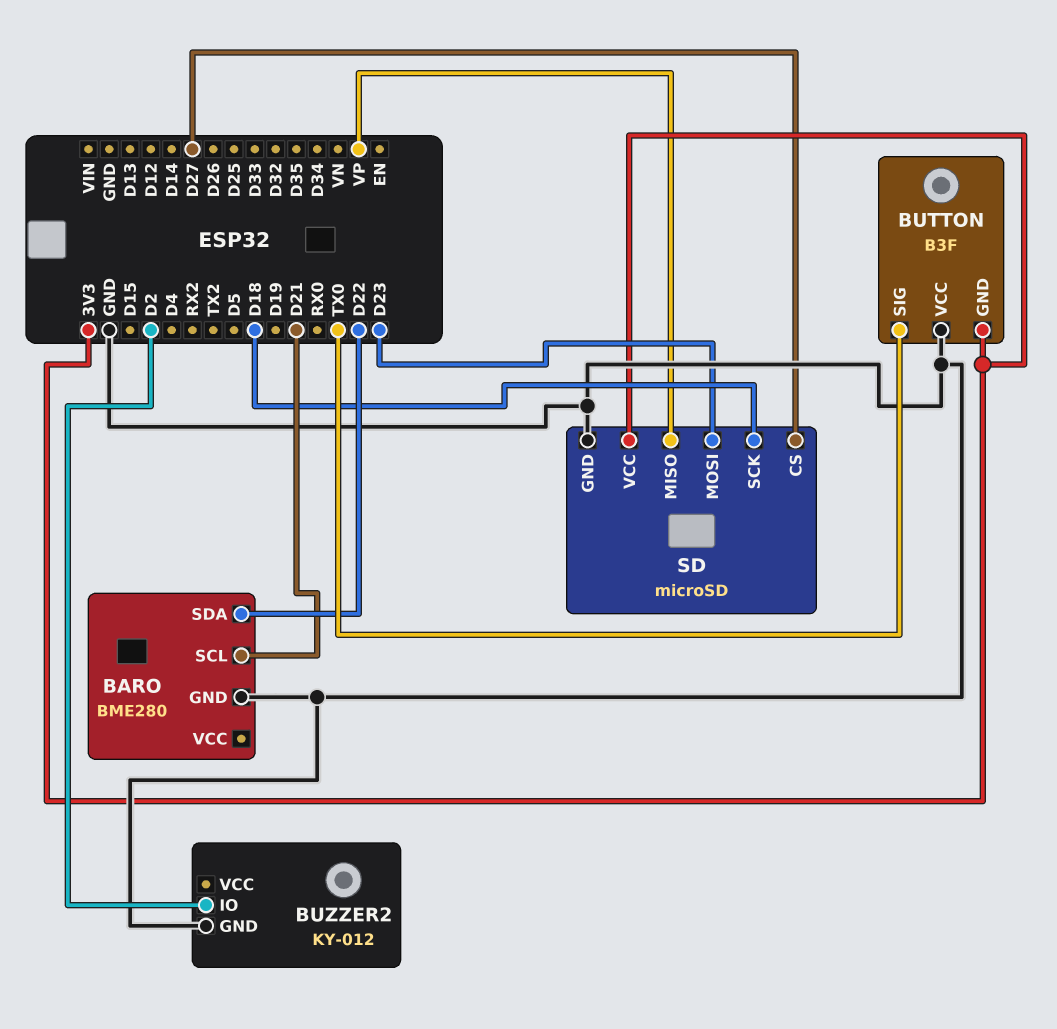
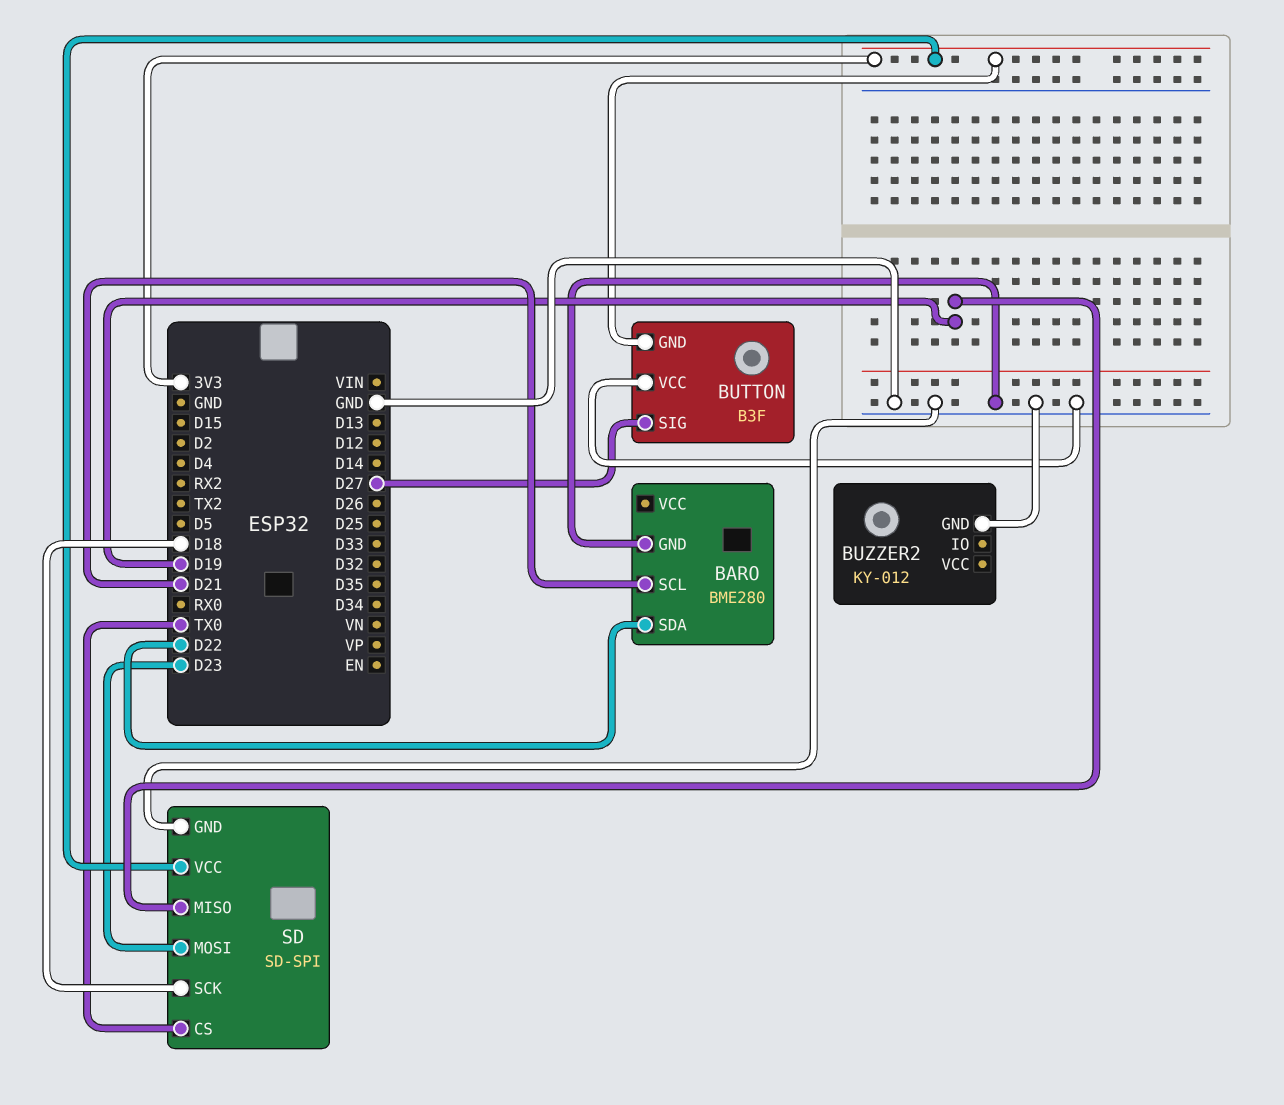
BUTTON pin SIG: TX0 -> D27
BUZZER2 pin IO: D2 -> none
SD: microSD -> SD-SPI
SD pin CS: D27 -> TX0
SD pin MISO: VP -> D19

